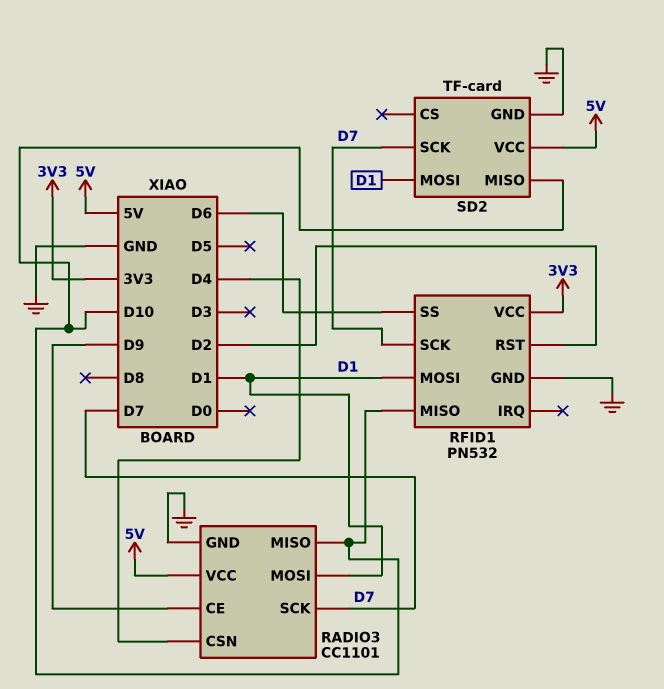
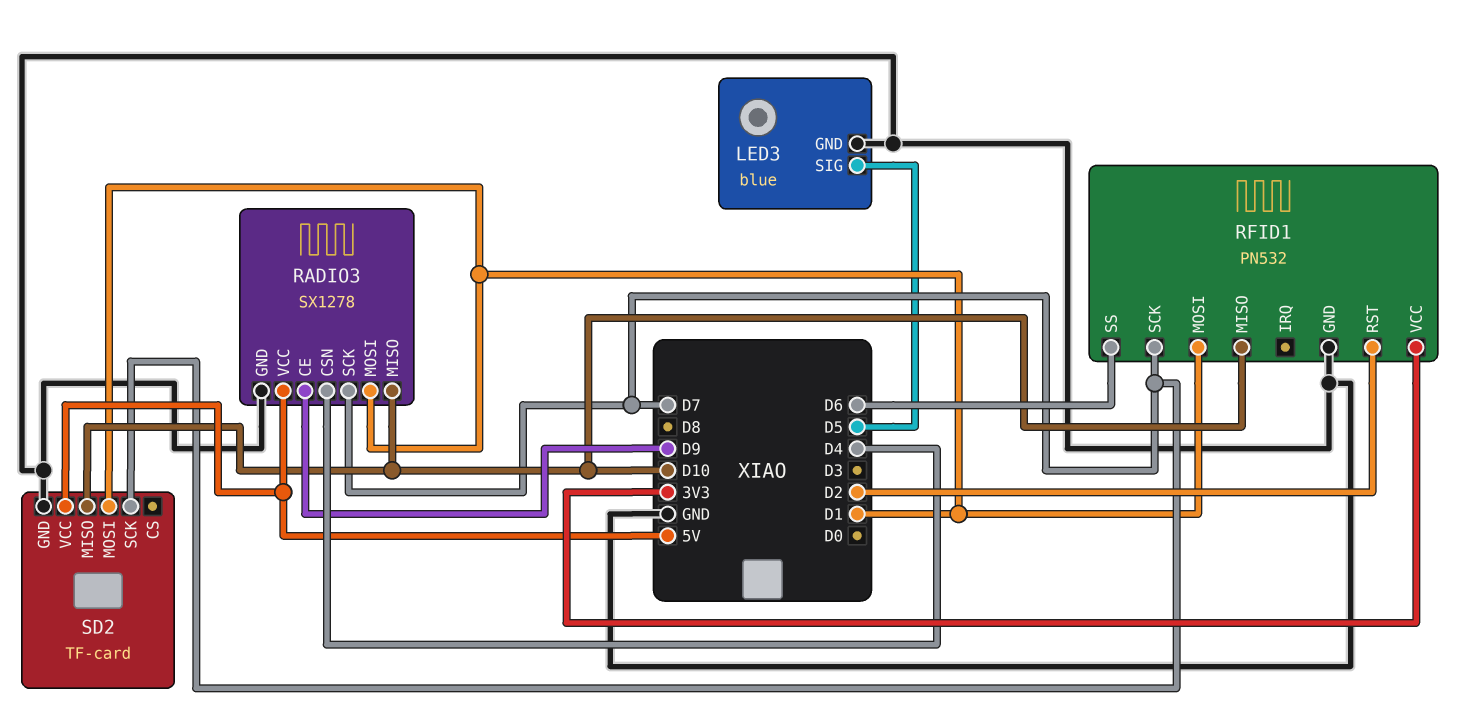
LED3: none -> blue
LED3 pin GND: none -> GND
LED3 pin SIG: none -> D5
RADIO3: CC1101 -> SX1278

